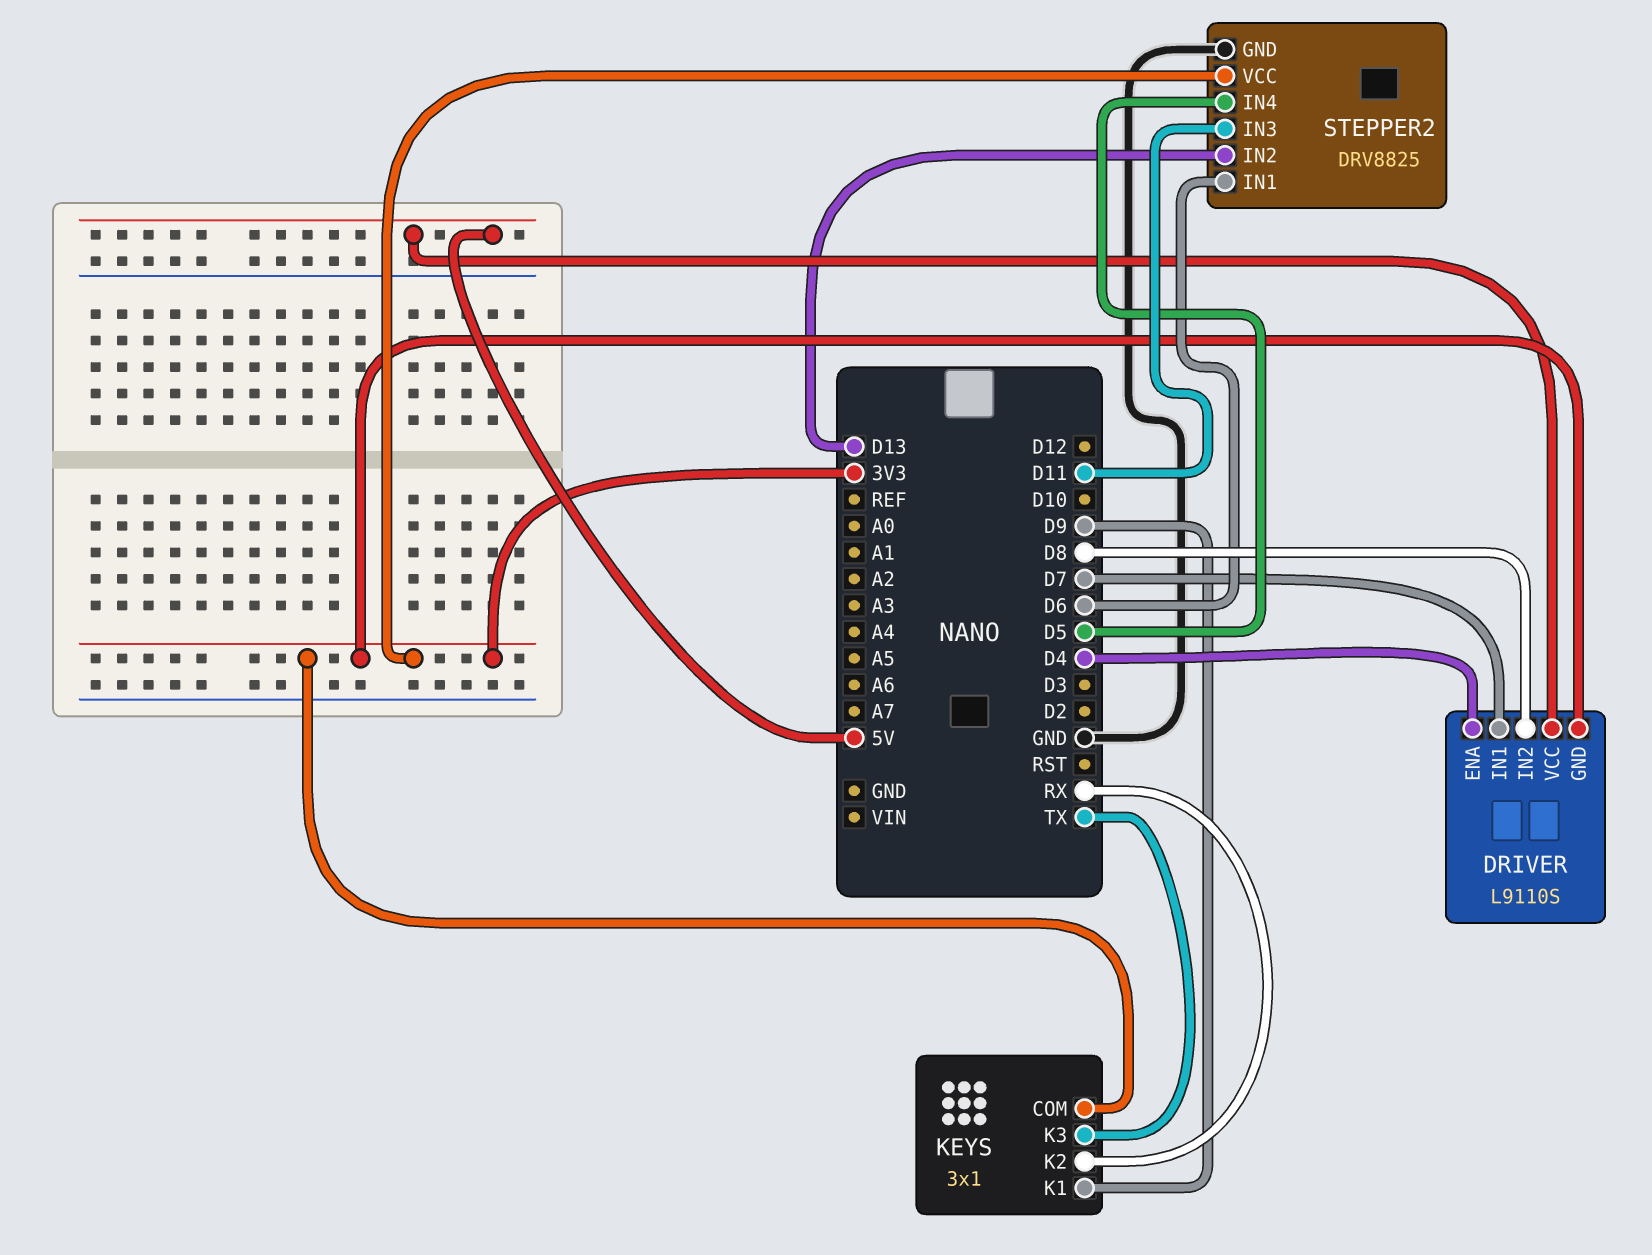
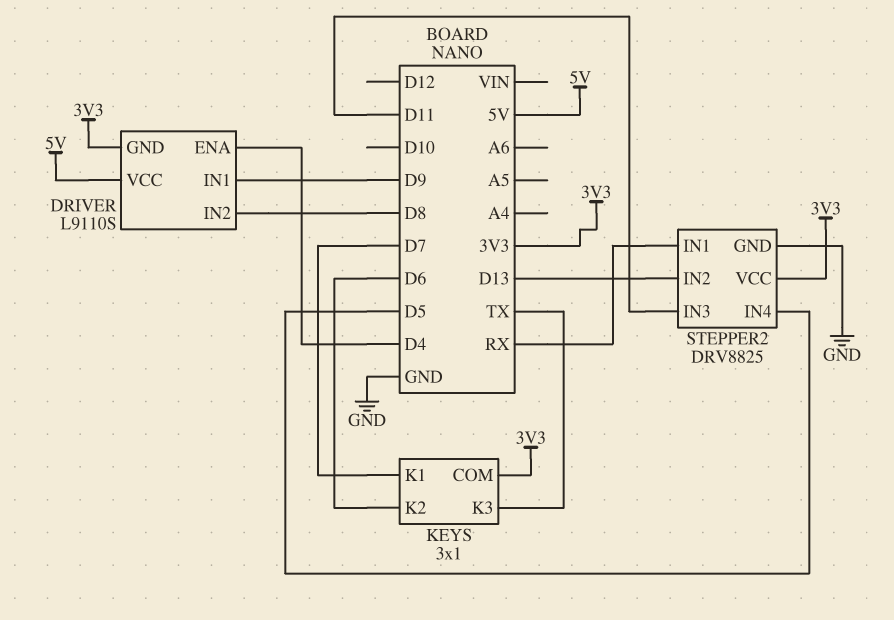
DRIVER pin IN1: D7 -> D9
KEYS pin K1: D9 -> D7
KEYS pin K2: RX -> D6
STEPPER2 pin IN1: D6 -> RX

